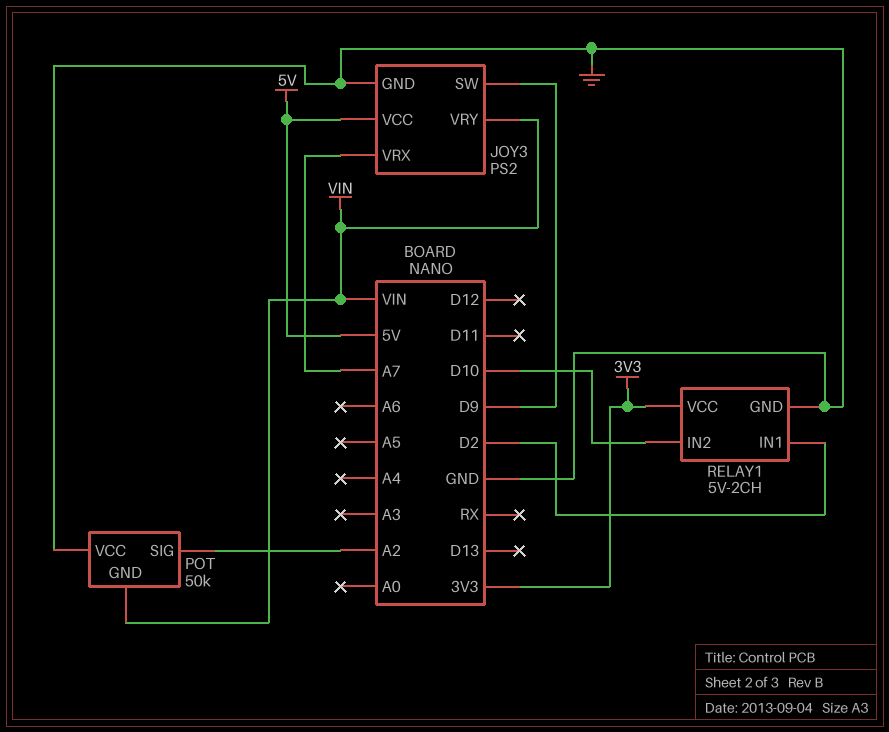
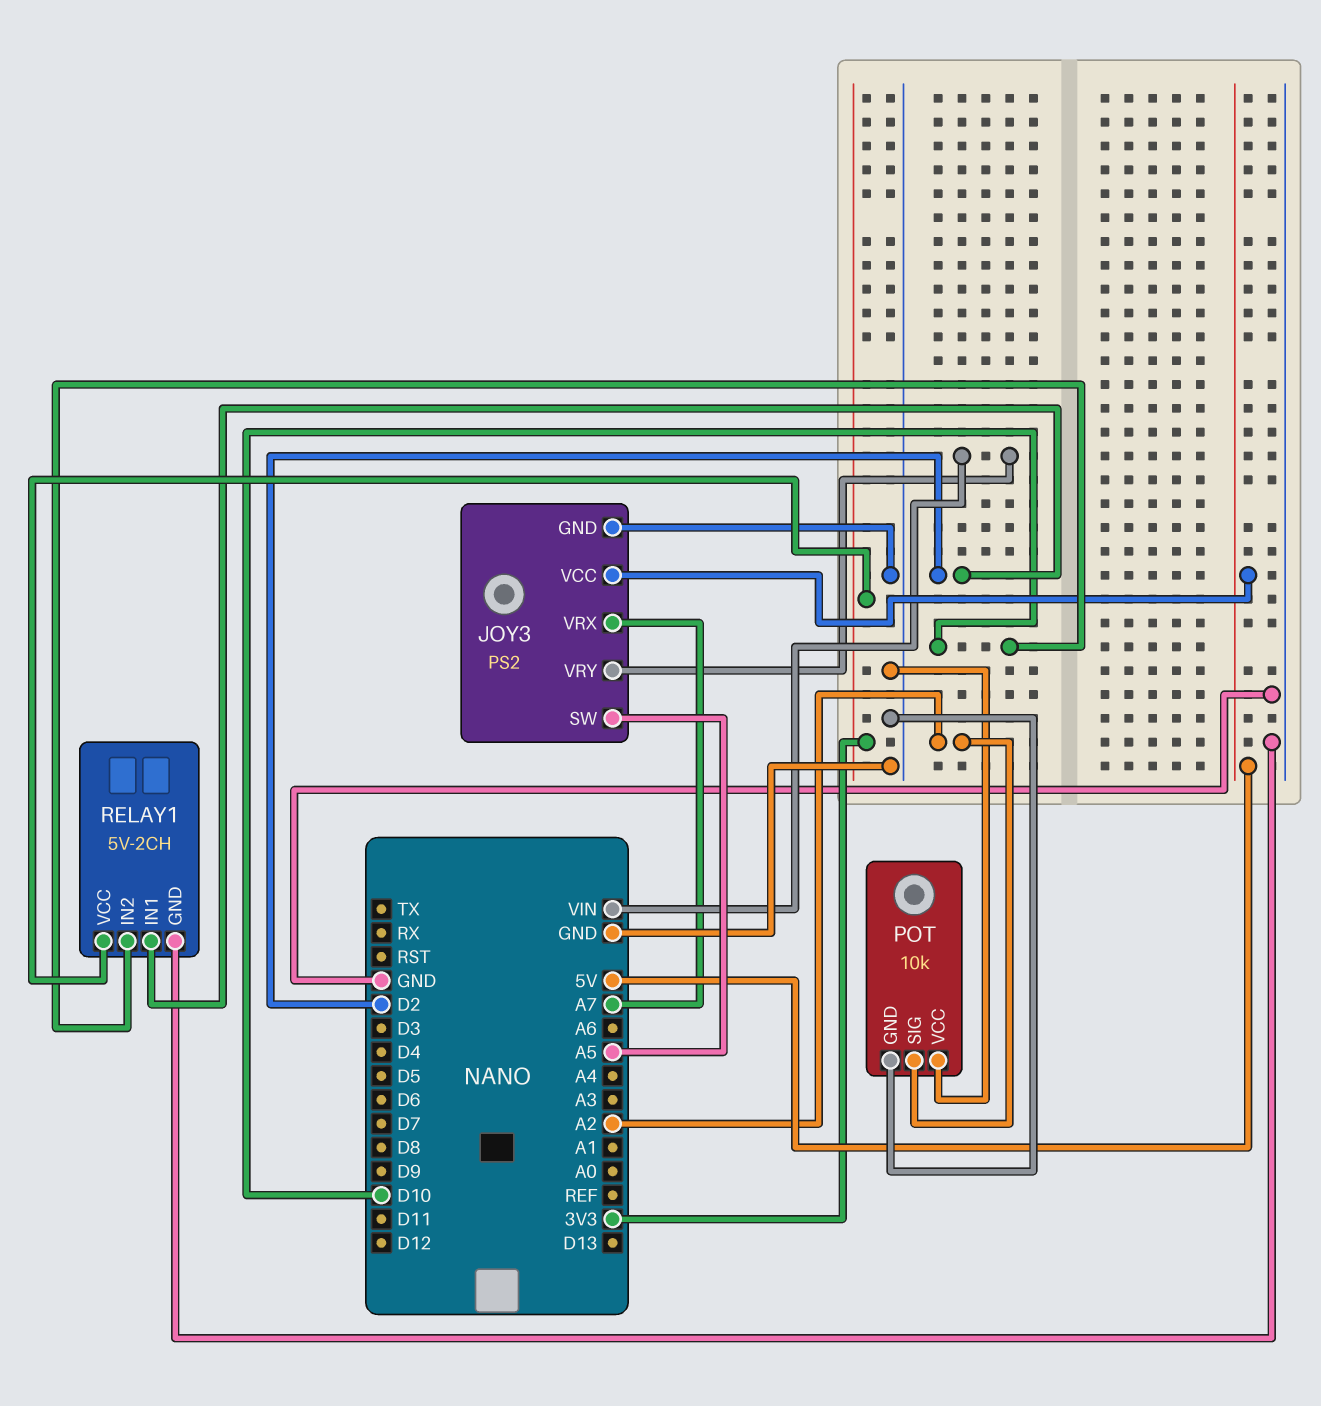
JOY3 pin SW: D9 -> A5
POT: 50k -> 10k
POT pin GND: VIN -> GND

